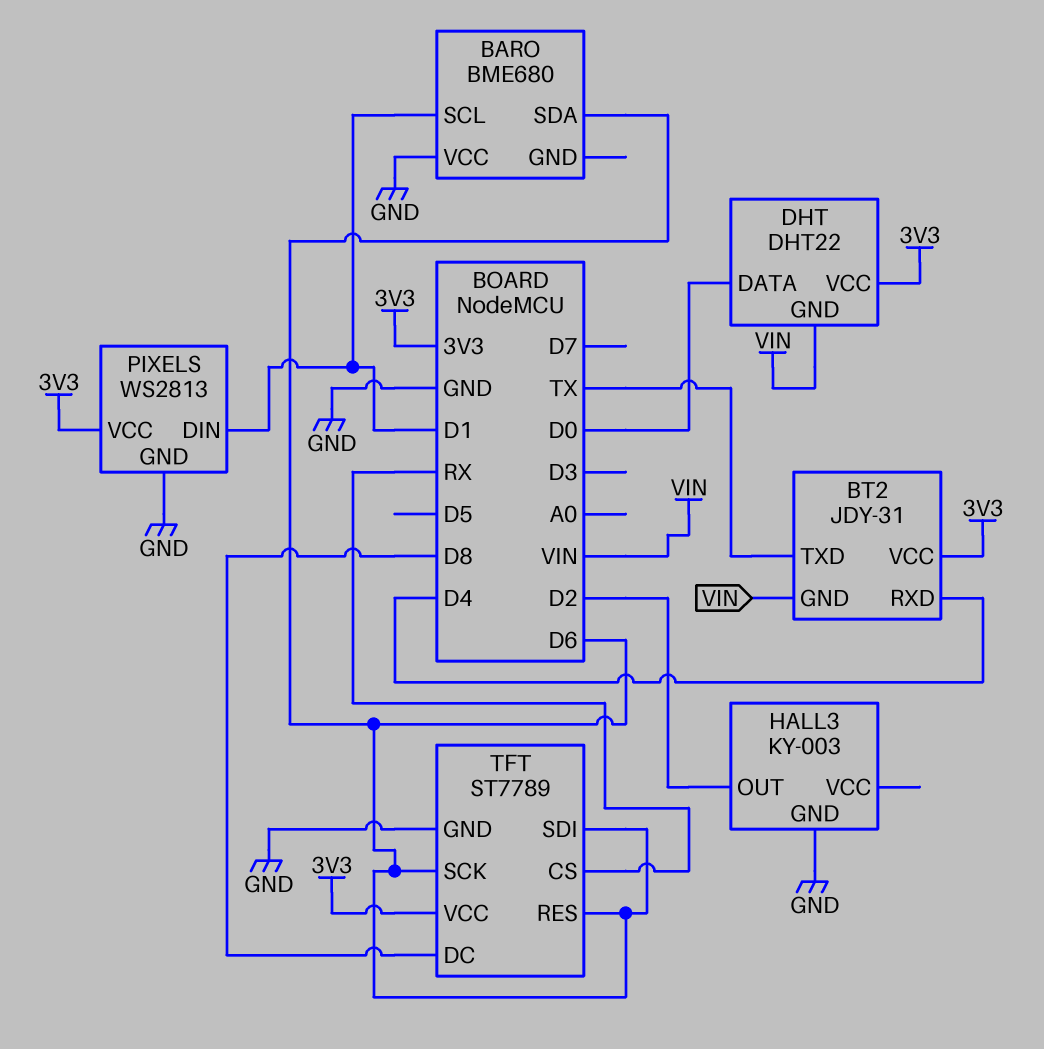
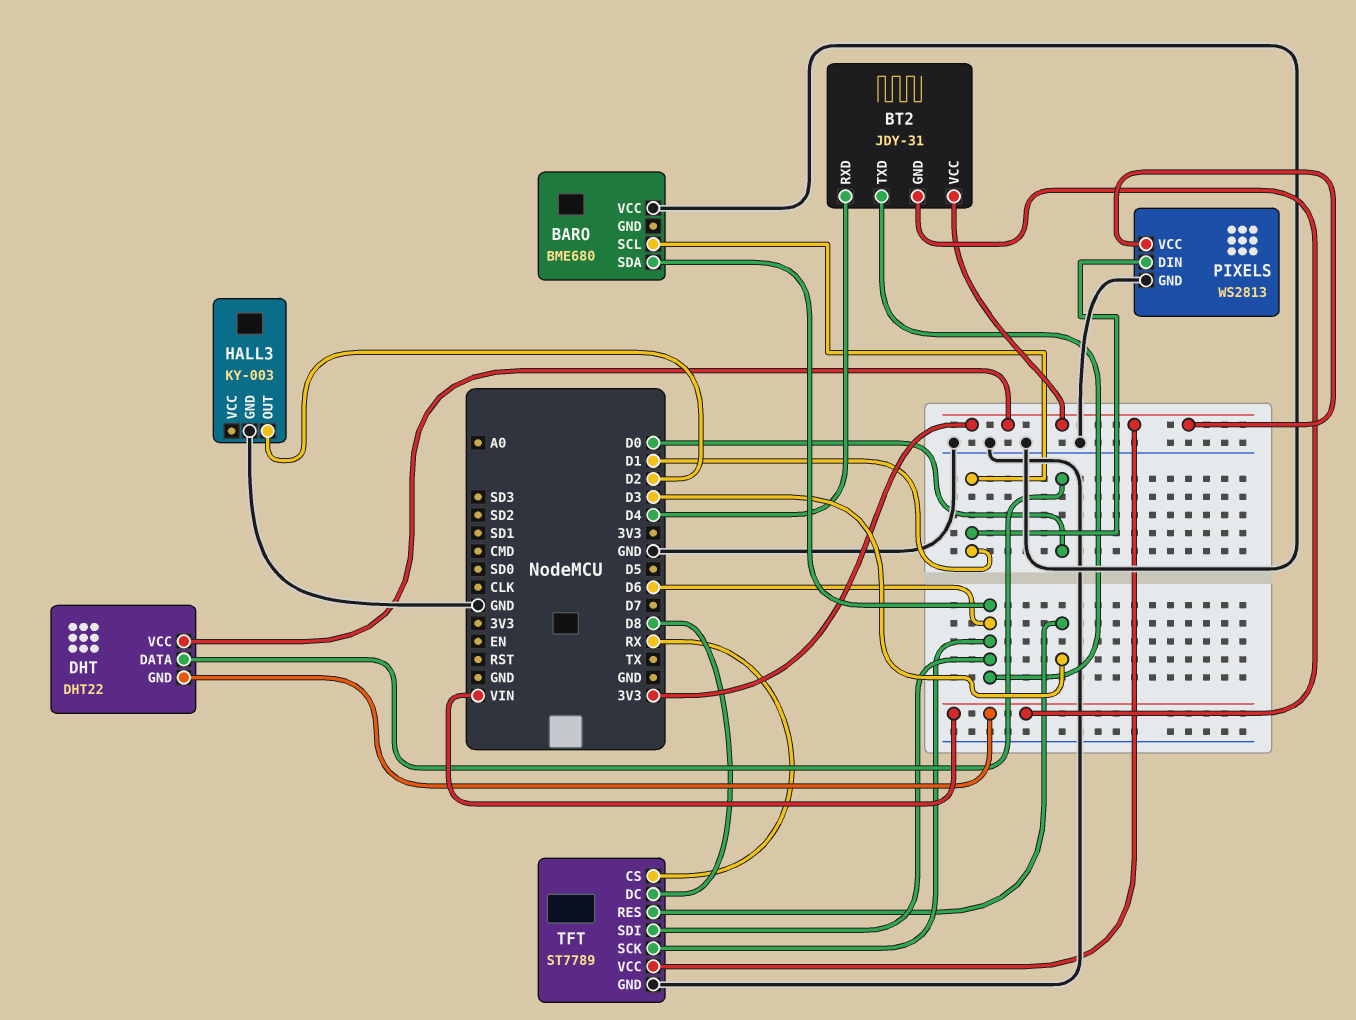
BT2 pin TXD: TX -> D6
TFT pin RES: D6 -> D3

